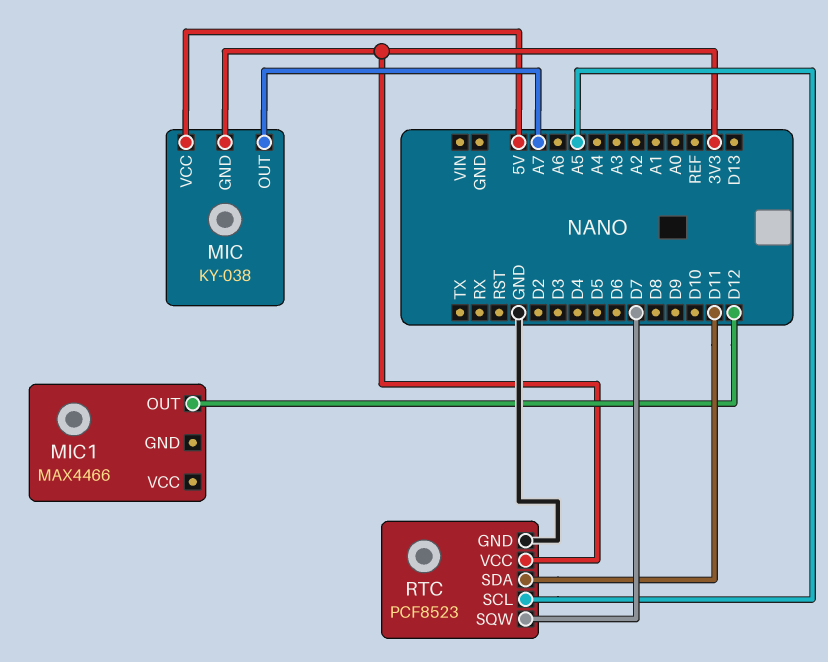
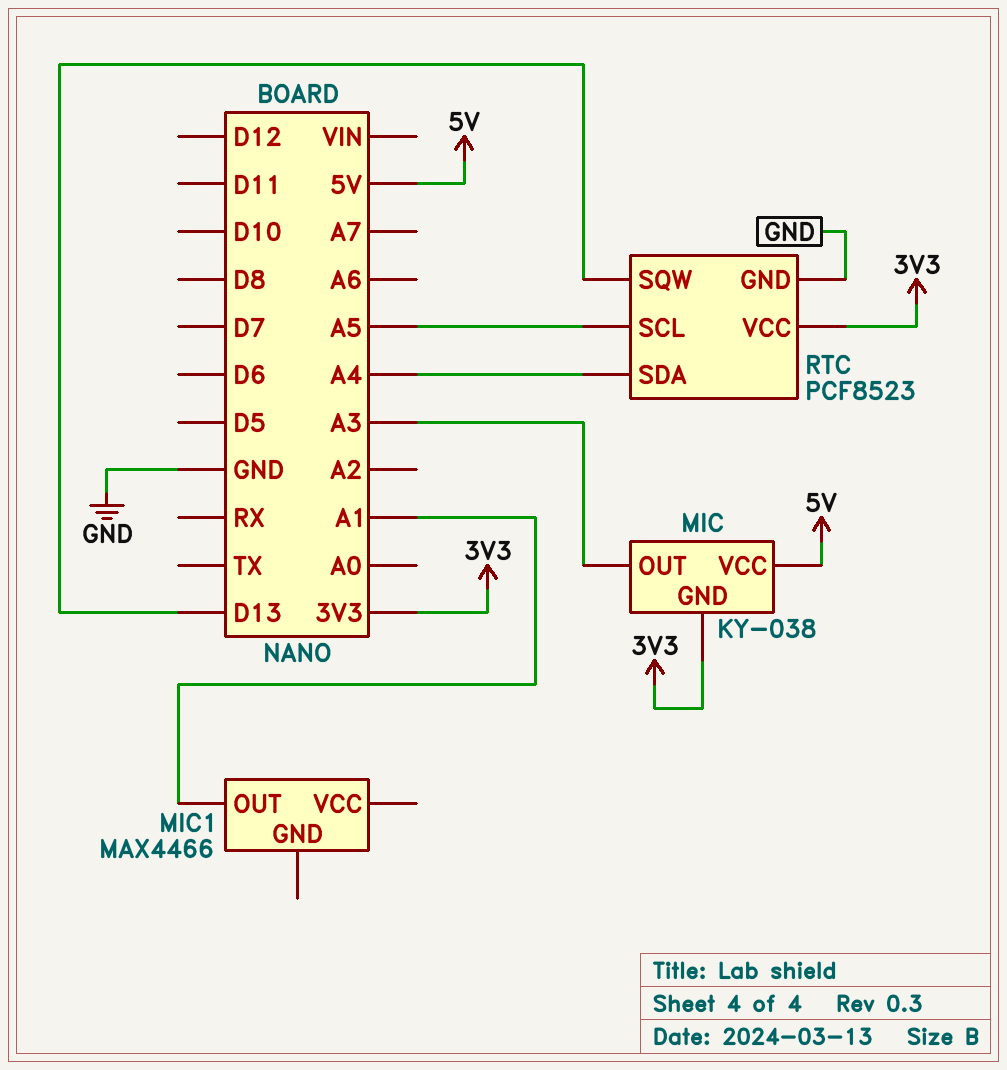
MIC pin OUT: A7 -> A3
MIC1 pin OUT: D12 -> A1
RTC pin SDA: D11 -> A4
RTC pin SQW: D7 -> D13

